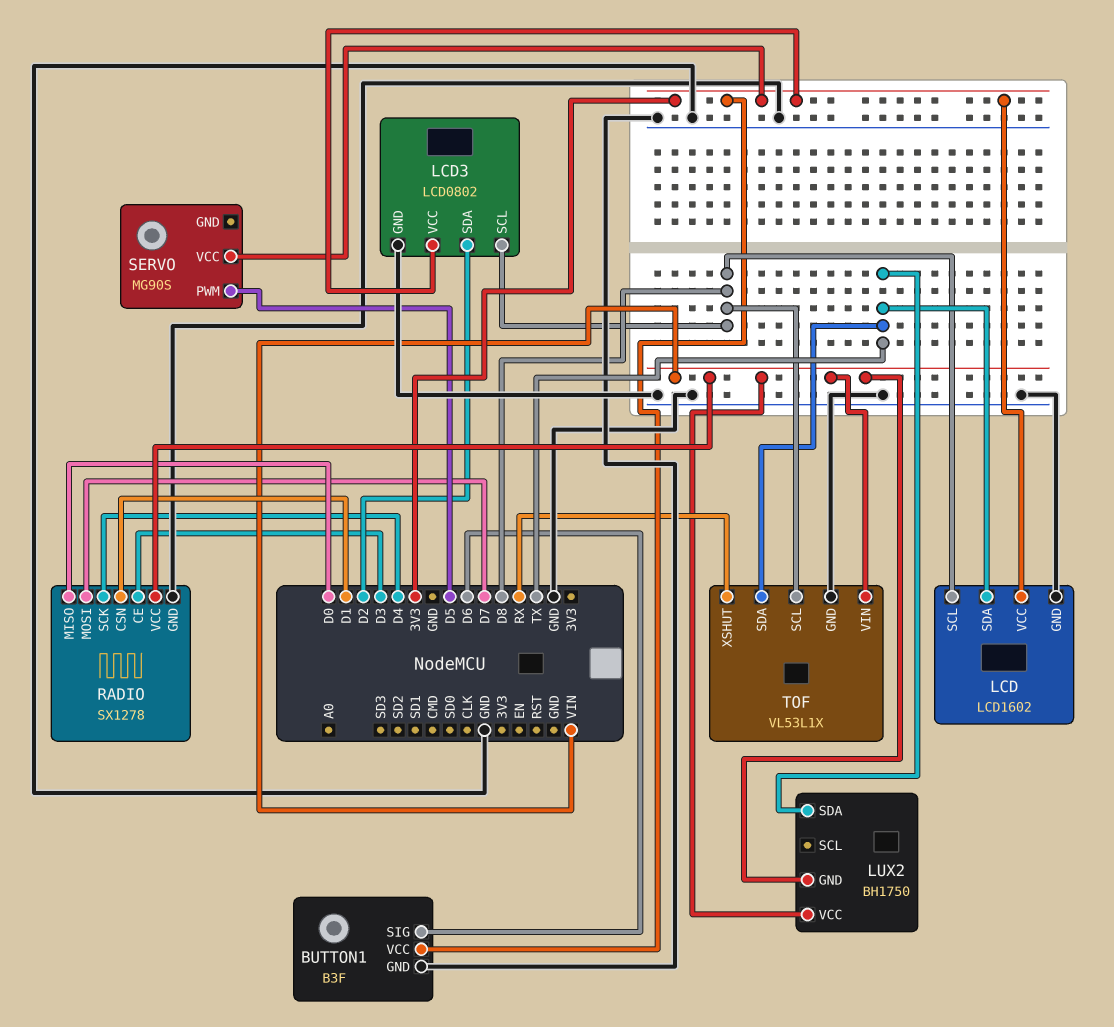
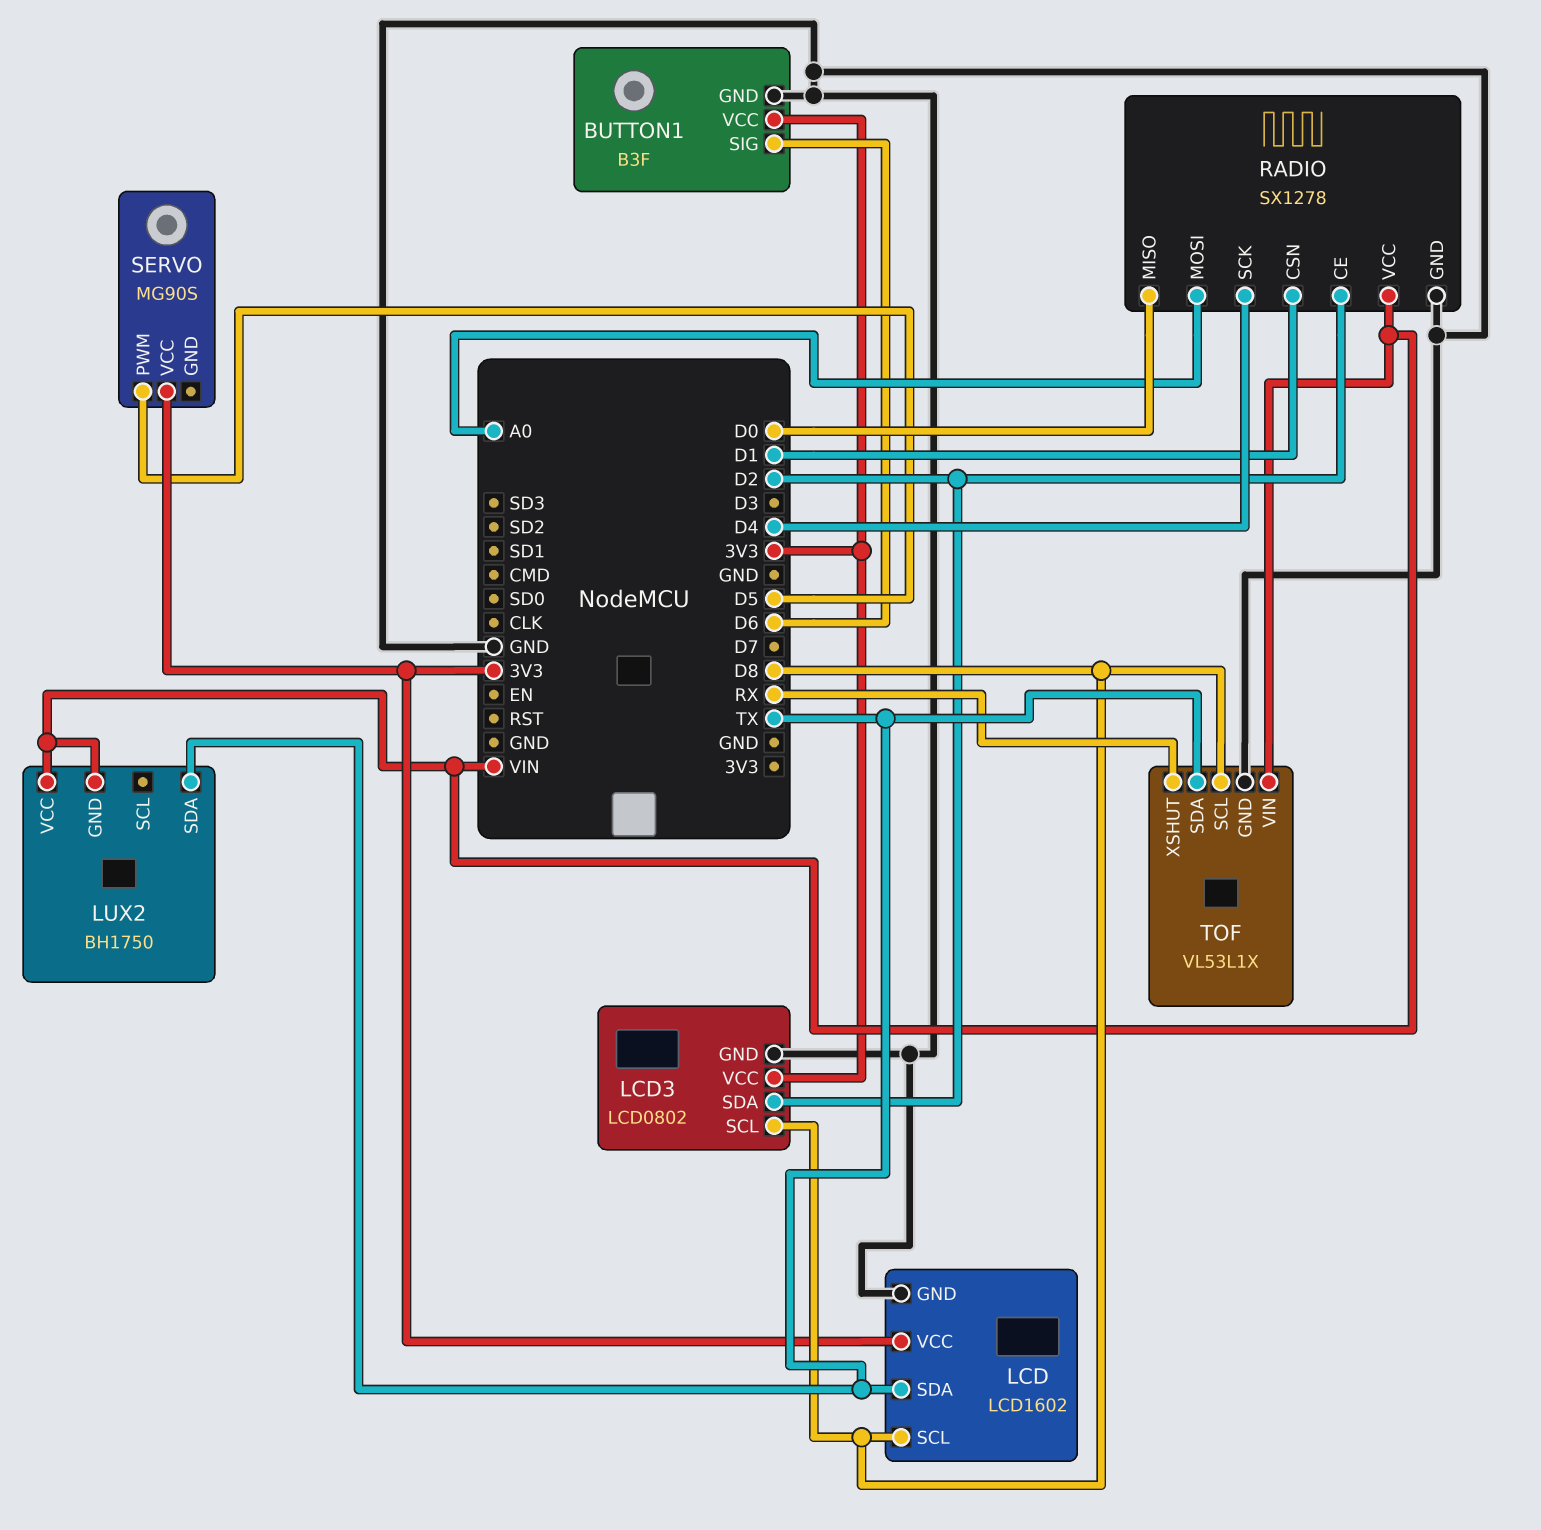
RADIO pin CE: D3 -> D2
RADIO pin MOSI: D7 -> A0

